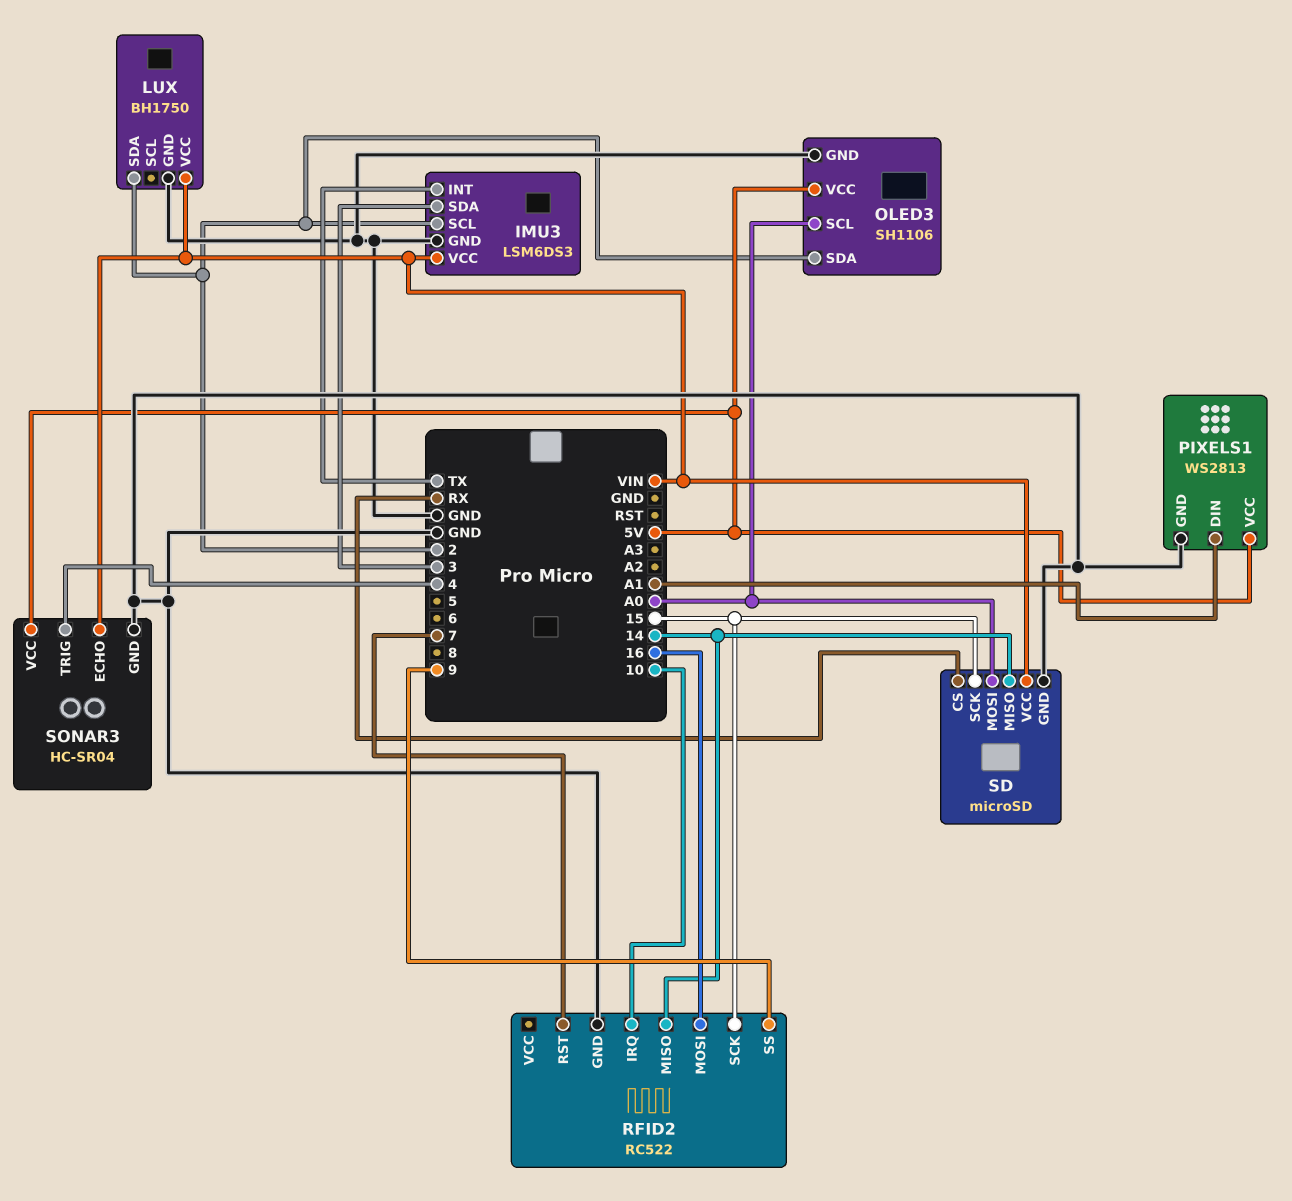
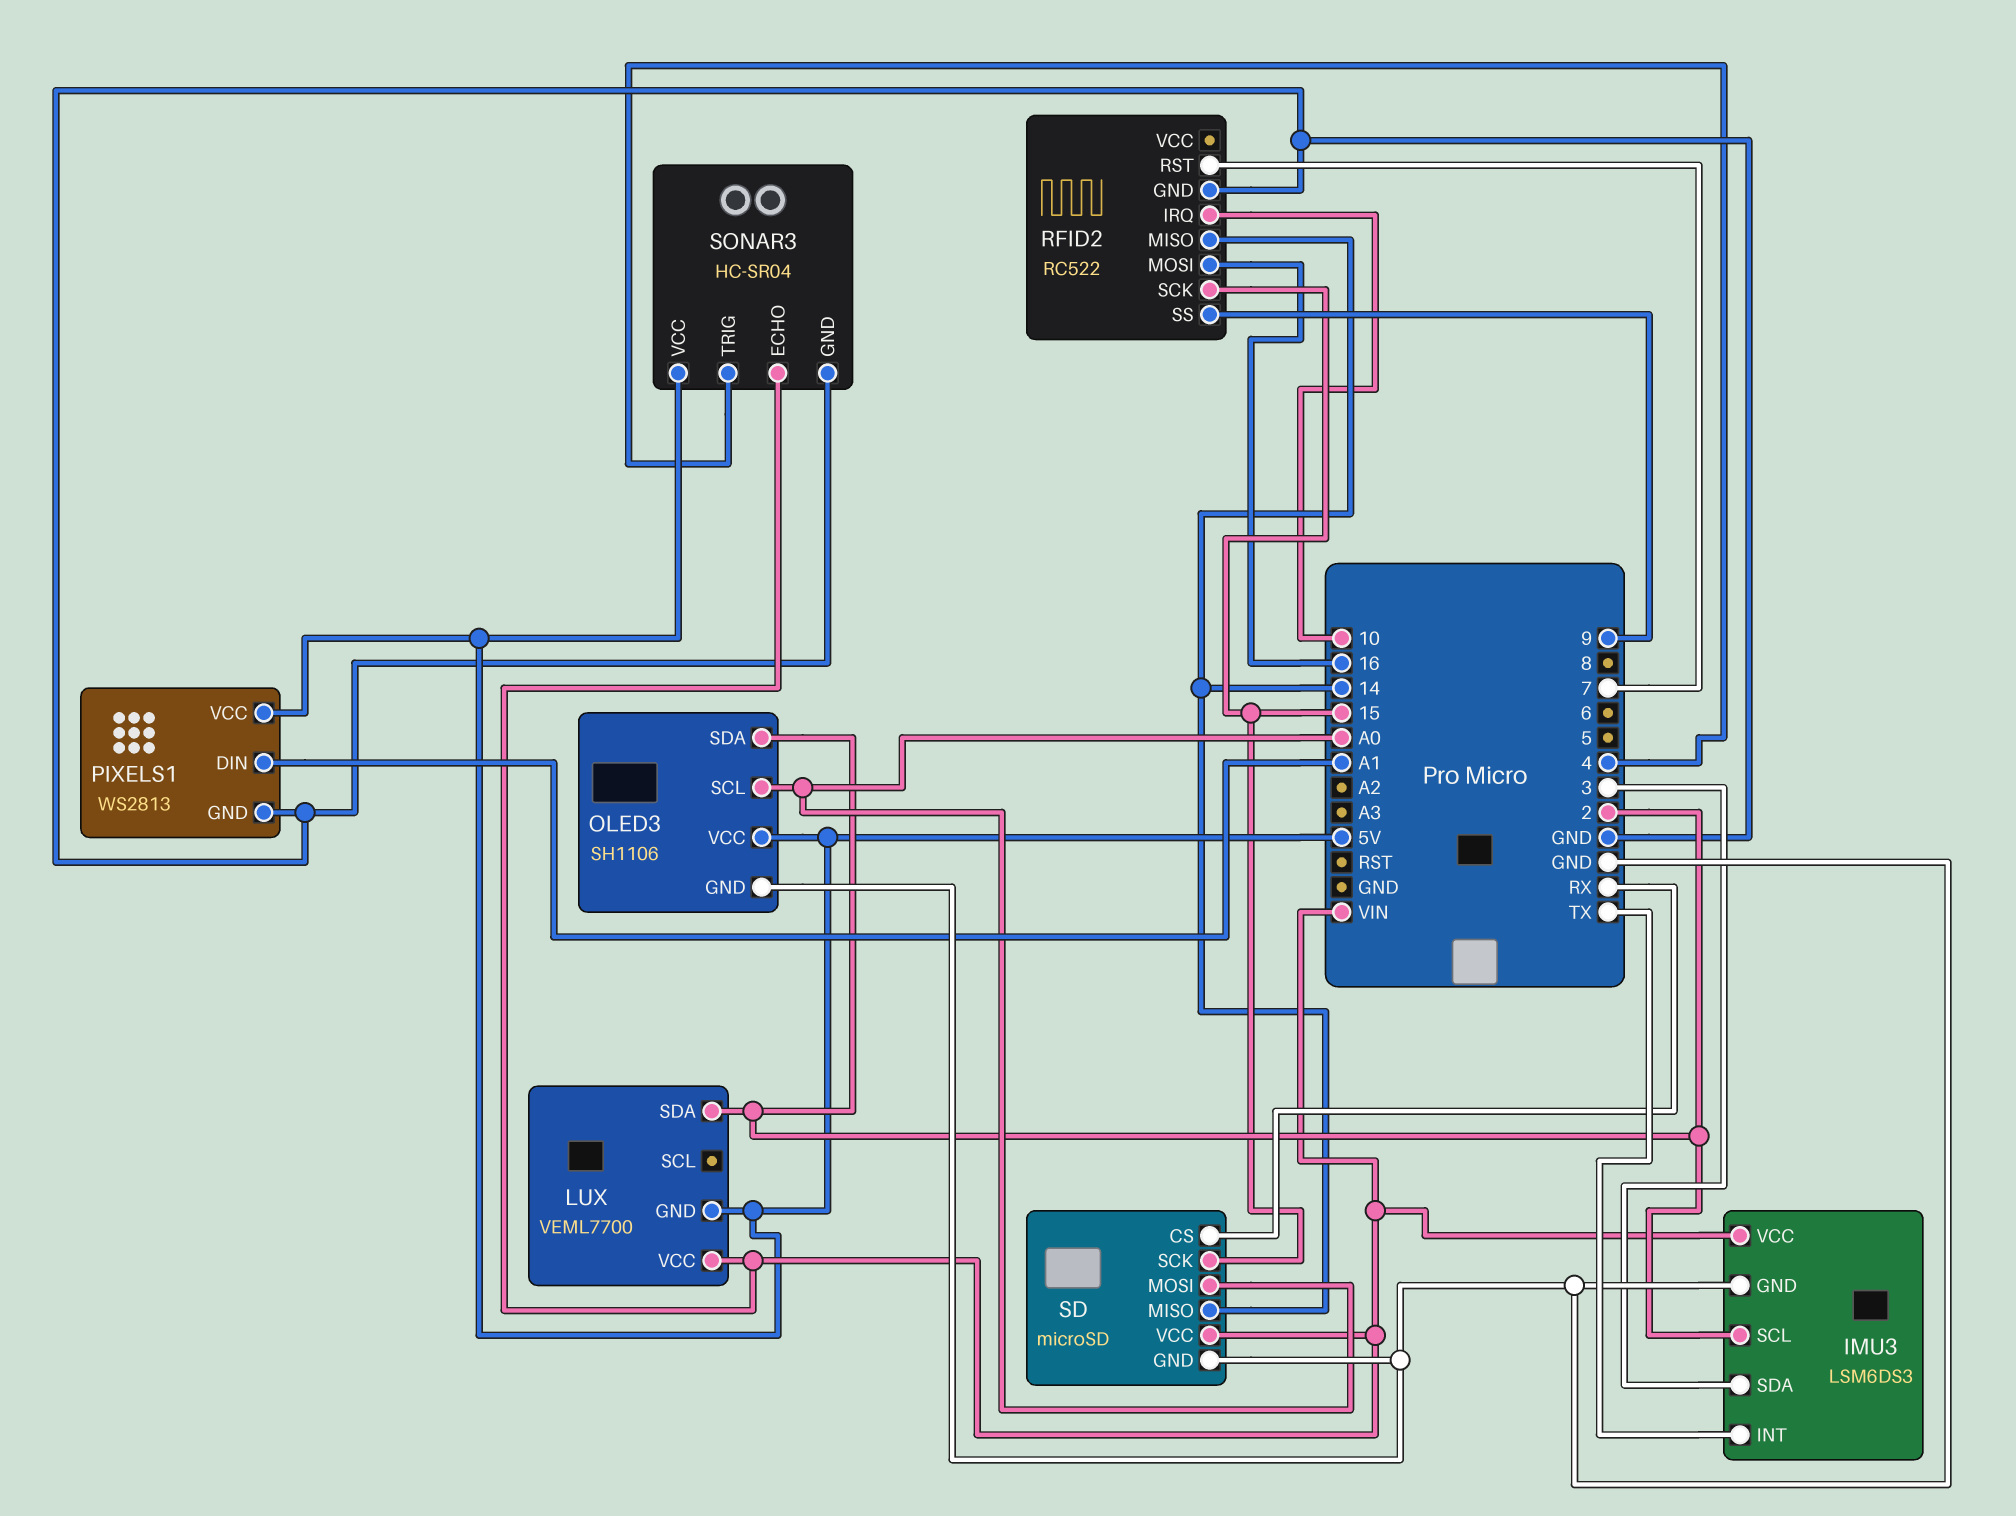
LUX: BH1750 -> VEML7700
LUX pin GND: GND -> 5V

